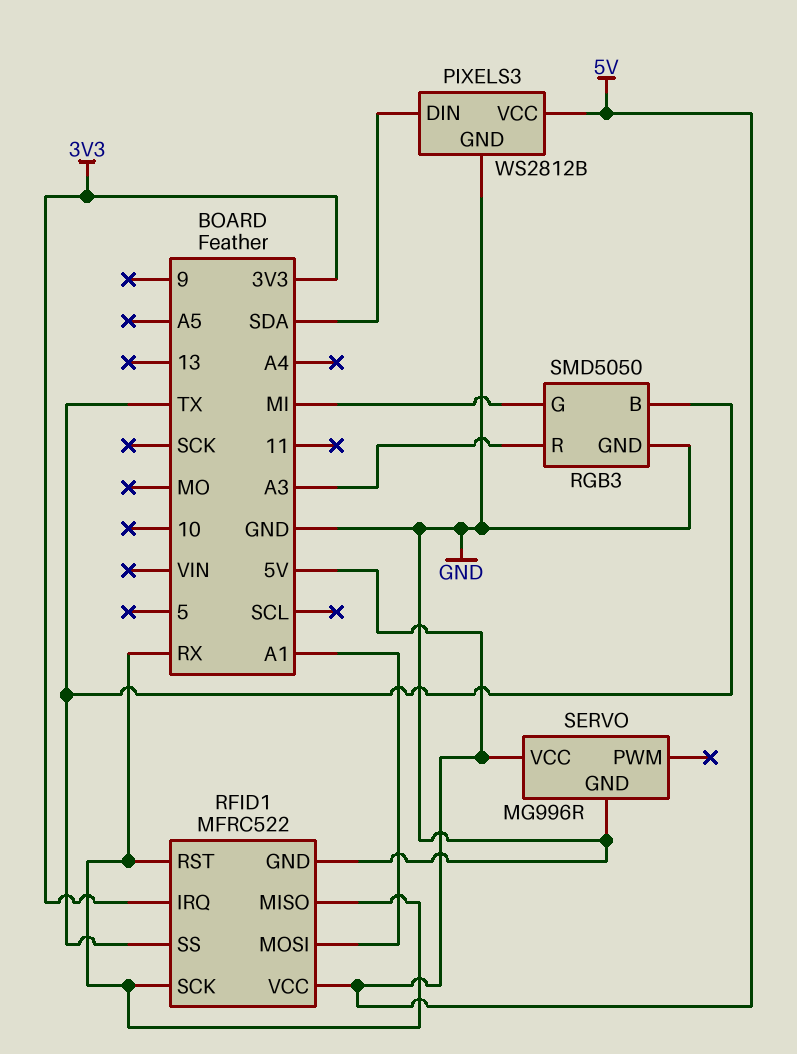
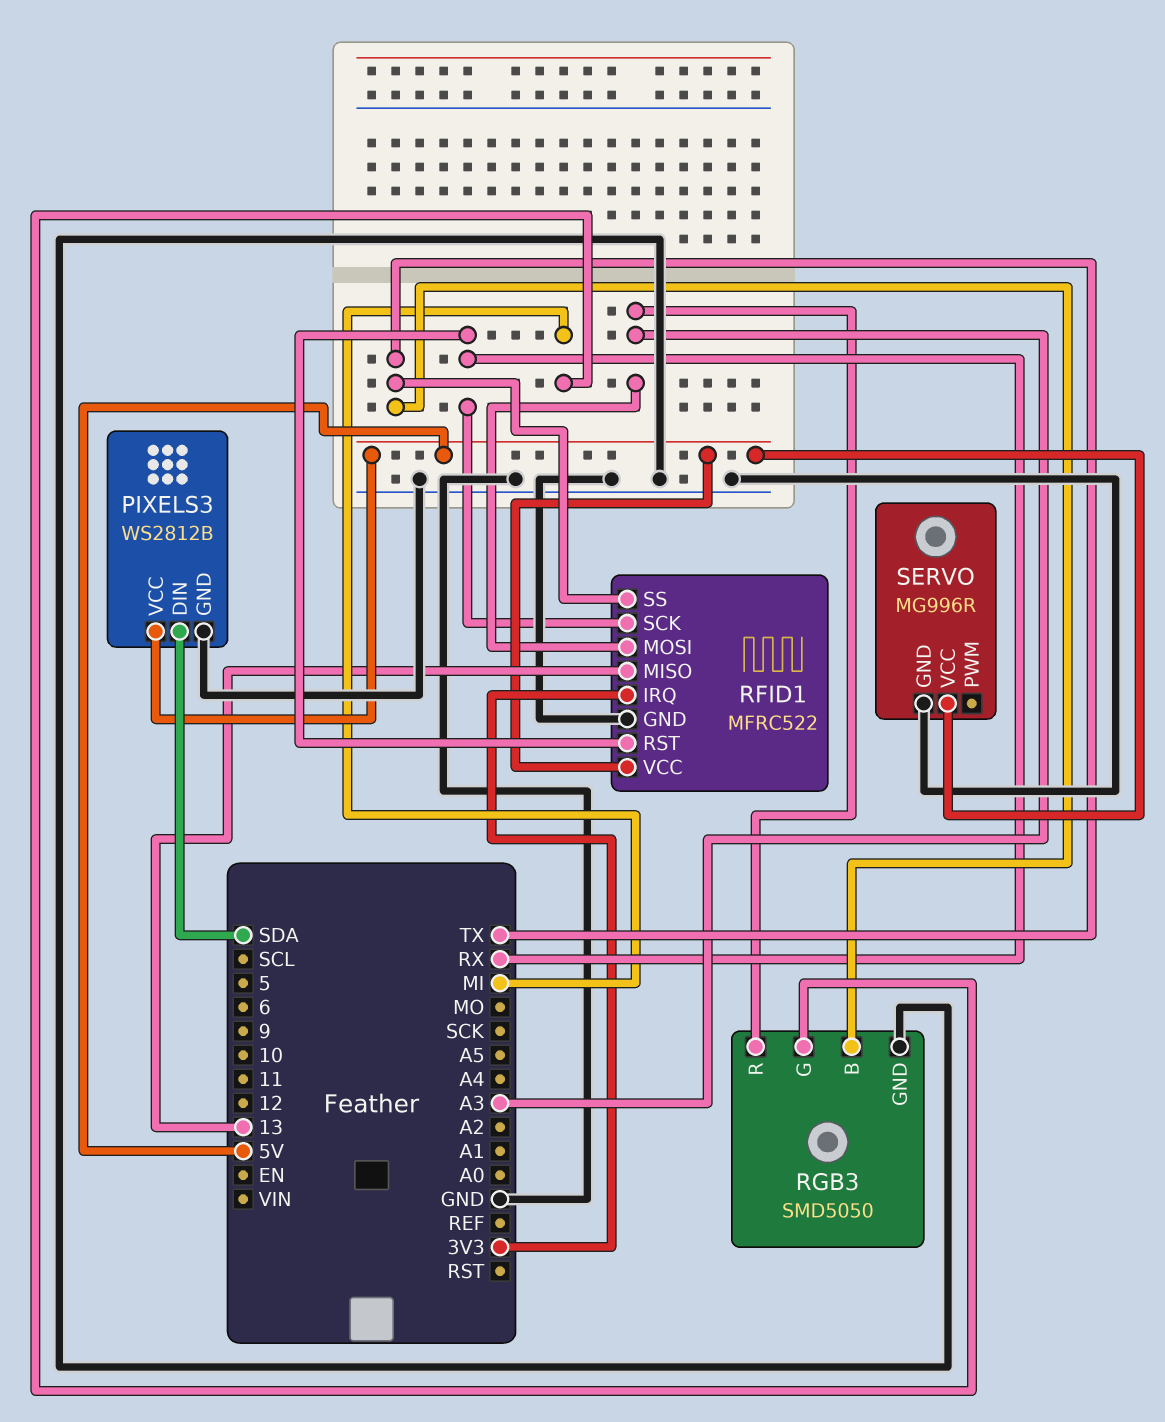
RFID1 pin MISO: RX -> 13
RFID1 pin MOSI: A1 -> A3

